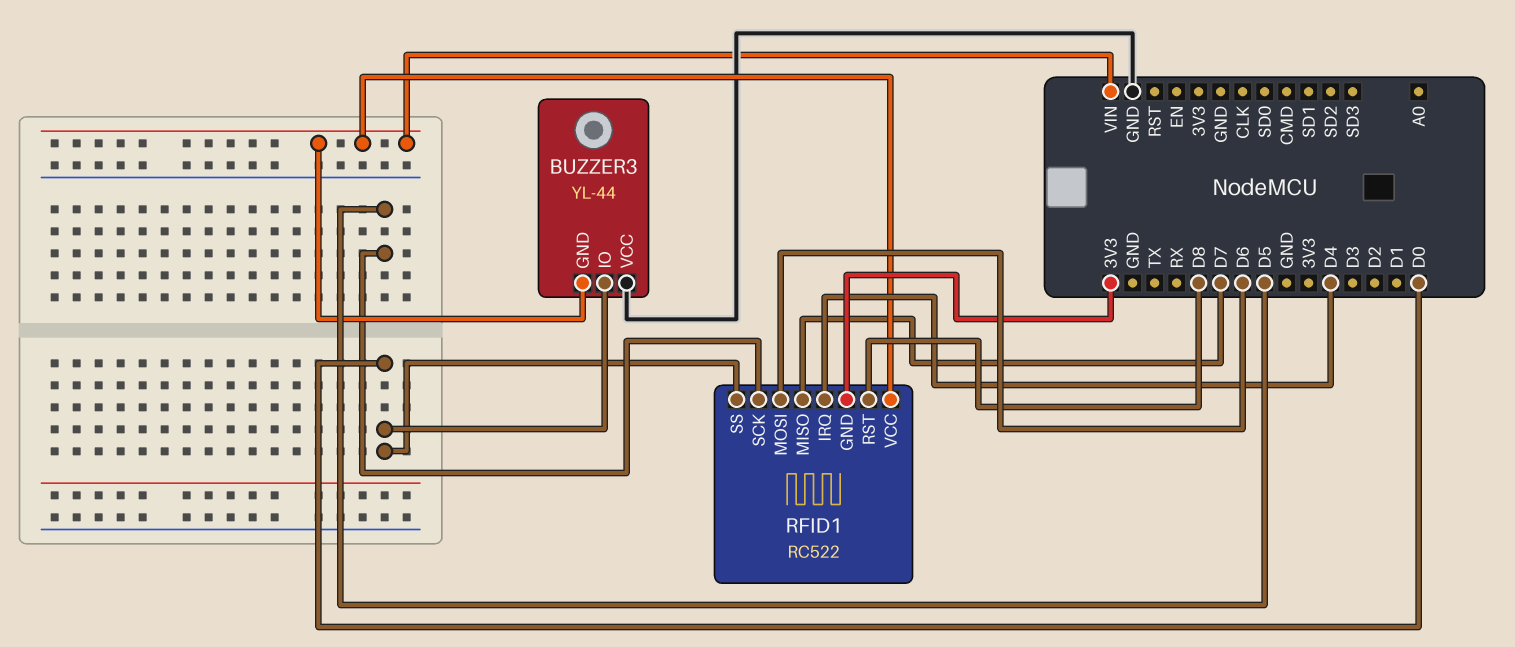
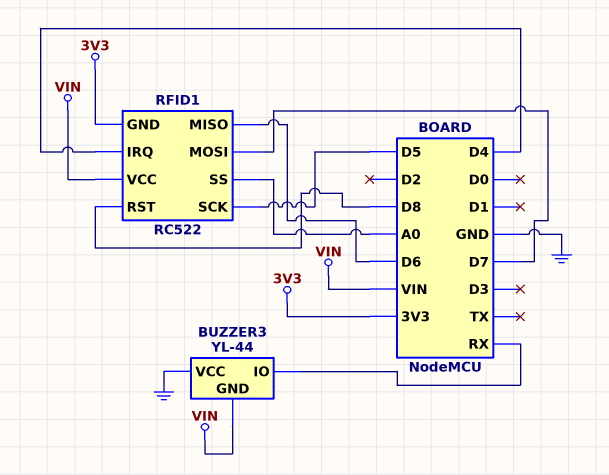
BUZZER3 pin IO: D0 -> RX
RFID1 pin MISO: D7 -> D6
RFID1 pin MOSI: D6 -> D7
RFID1 pin SS: D0 -> A0

